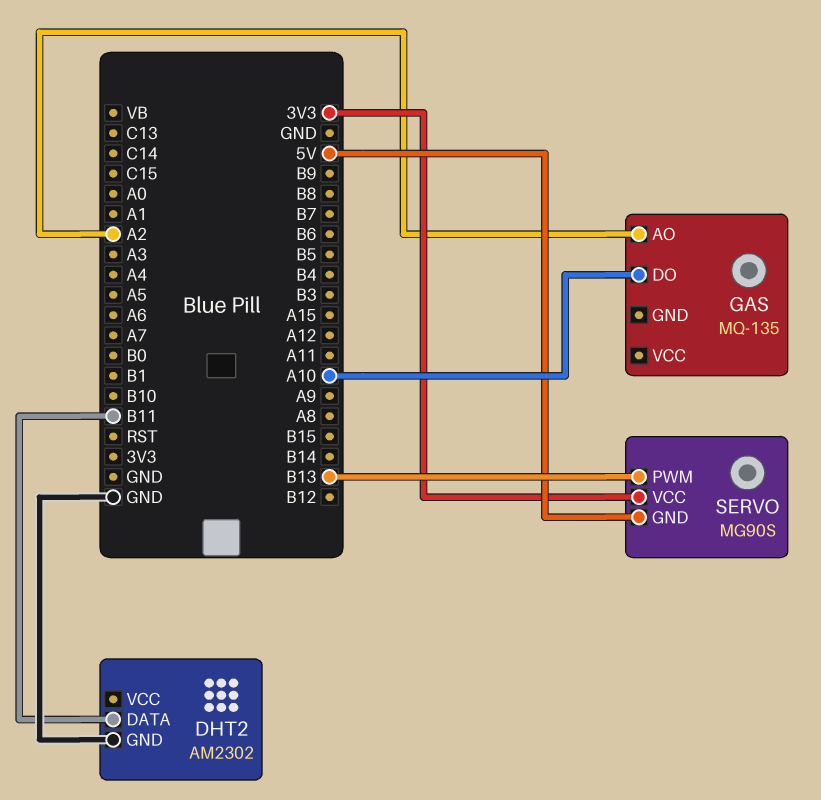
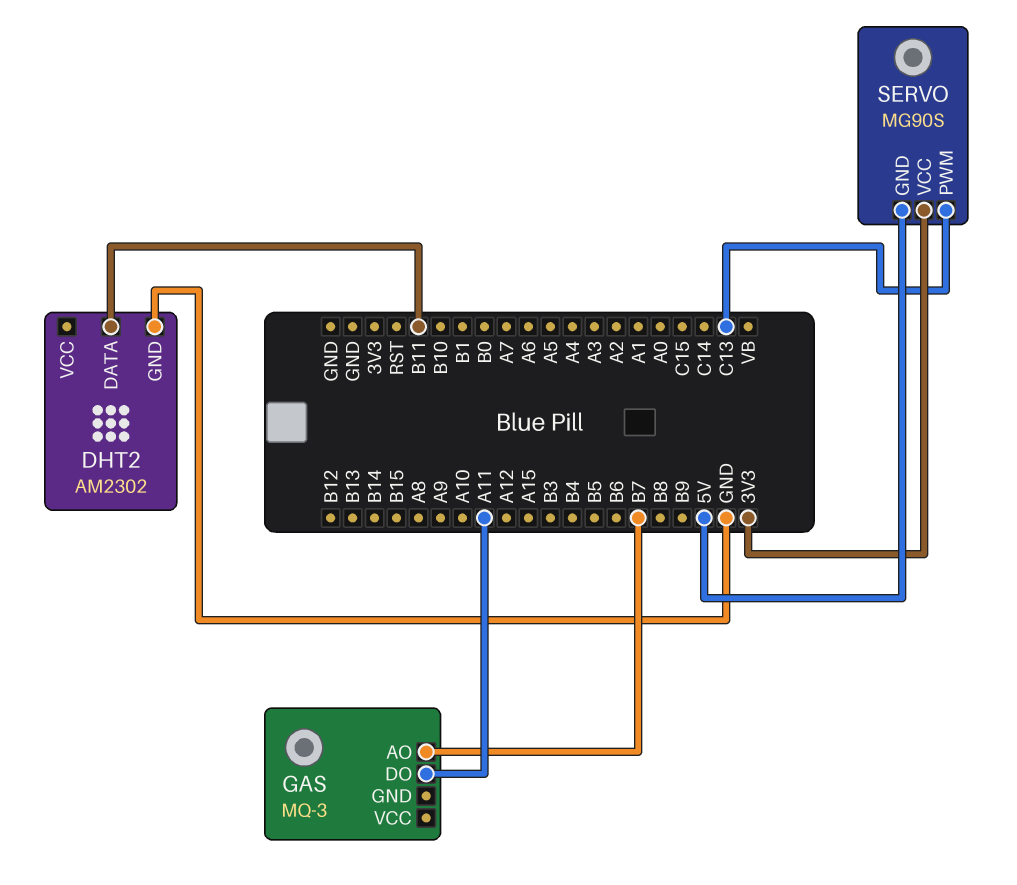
GAS: MQ-135 -> MQ-3
GAS pin AO: A2 -> B7
GAS pin DO: A10 -> A11
SERVO pin PWM: B13 -> C13

